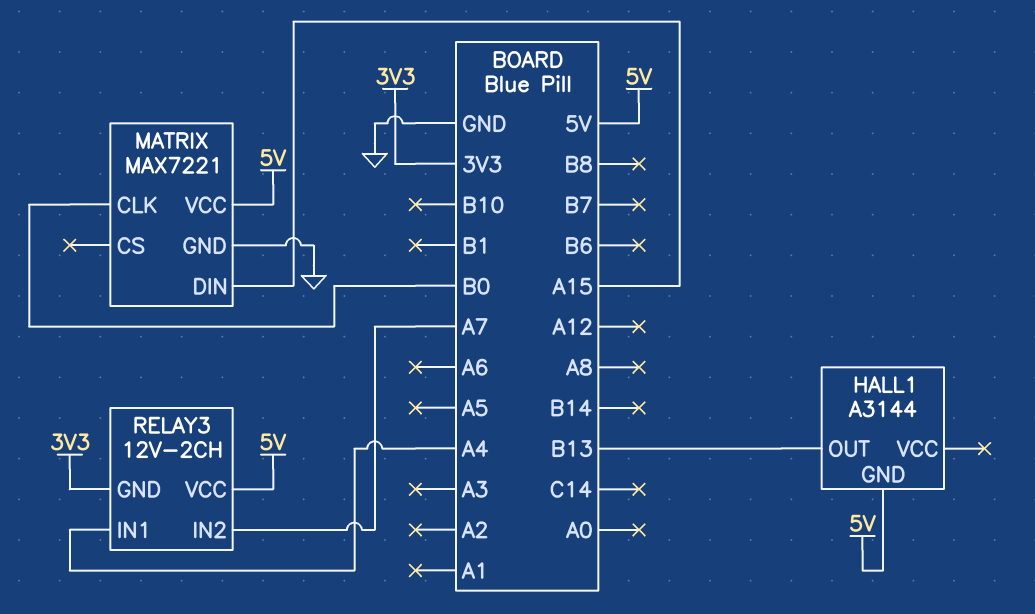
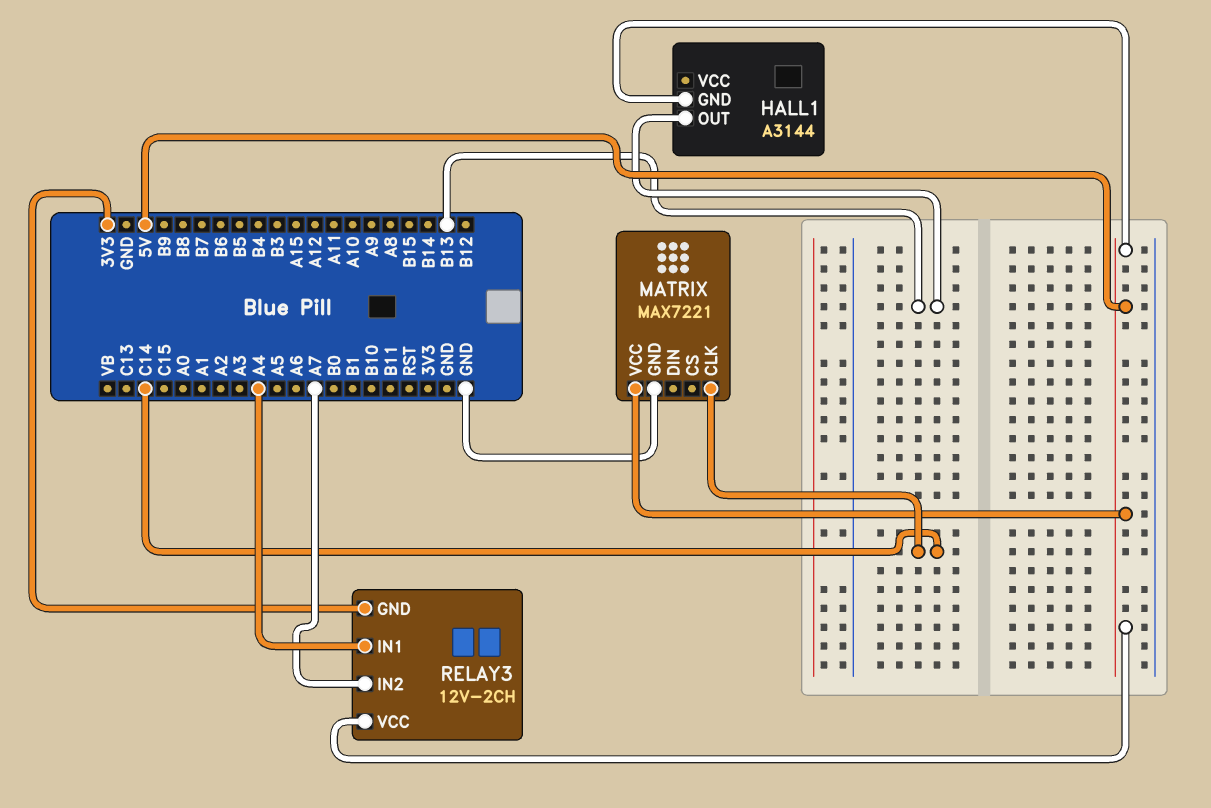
MATRIX pin CLK: B0 -> C14
MATRIX pin DIN: A15 -> none

